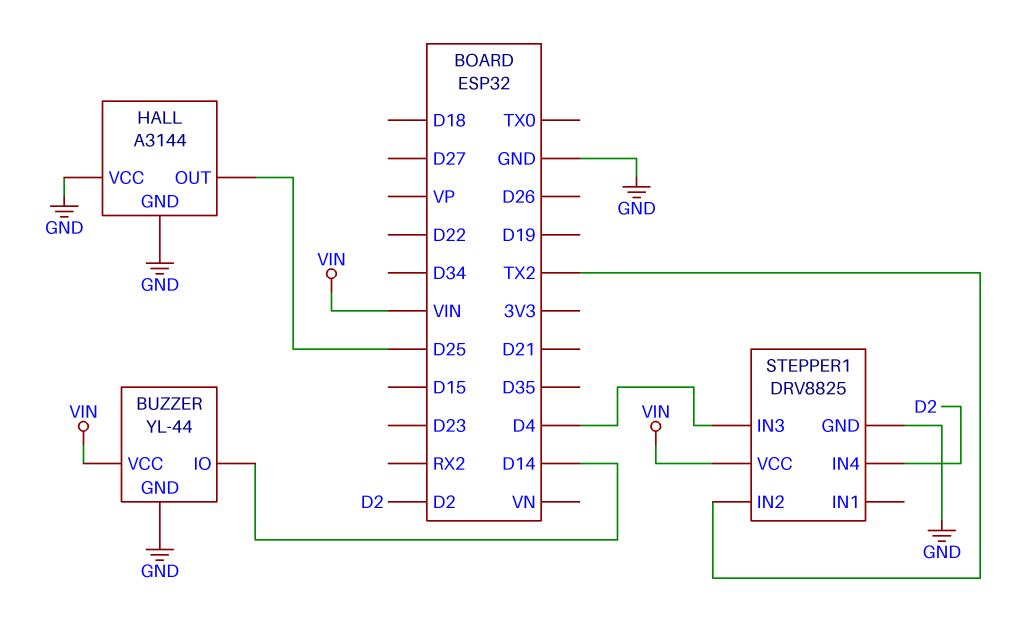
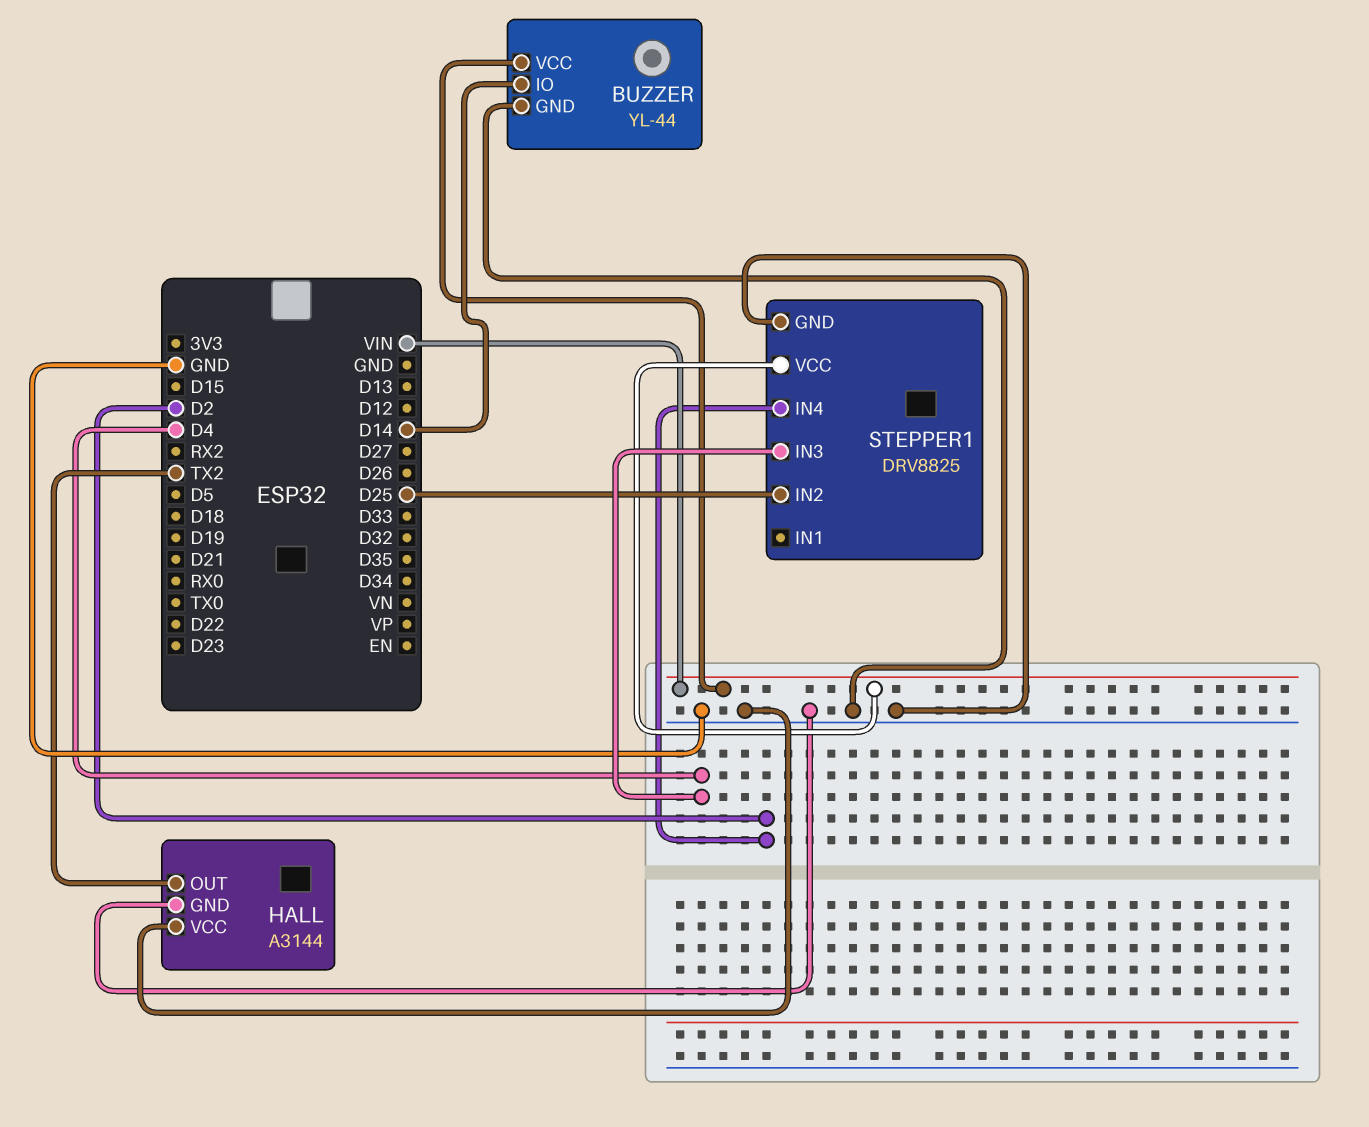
HALL pin OUT: D25 -> TX2
STEPPER1 pin IN2: TX2 -> D25

